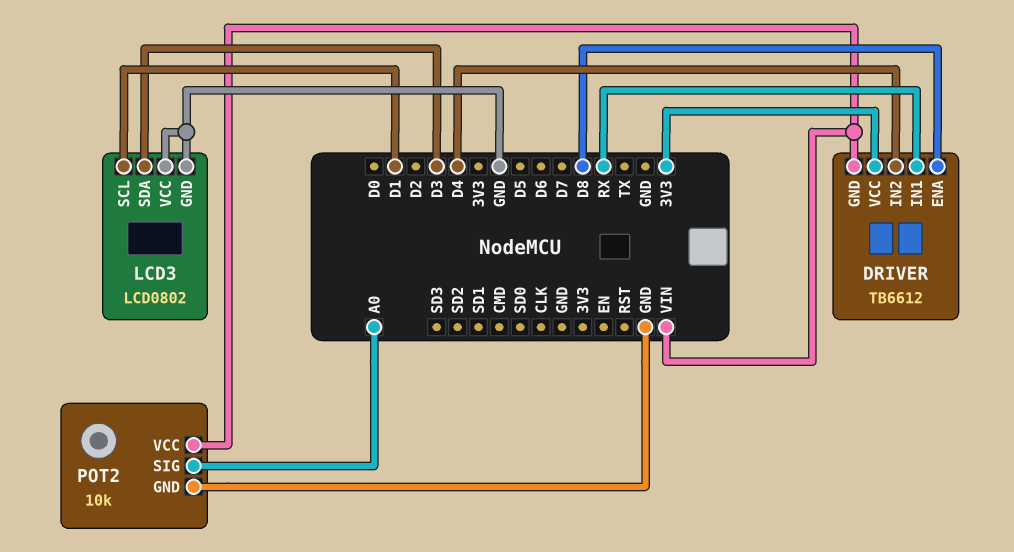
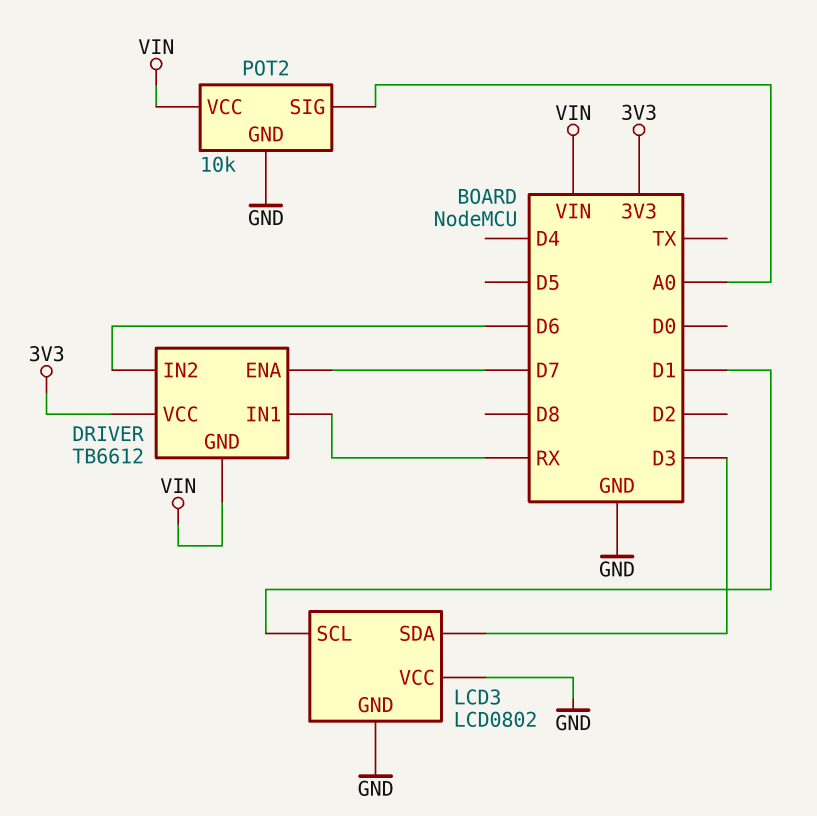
DRIVER pin ENA: D8 -> D7
DRIVER pin IN2: D4 -> D6

